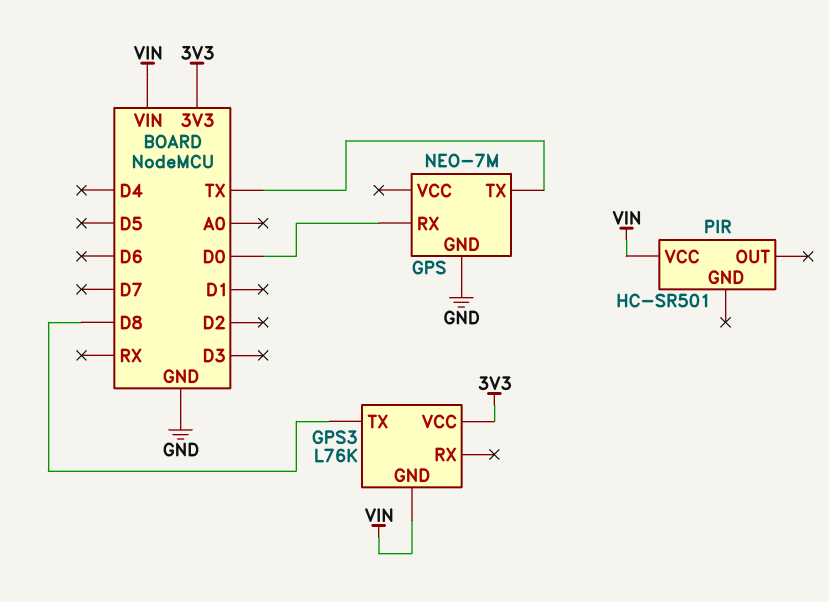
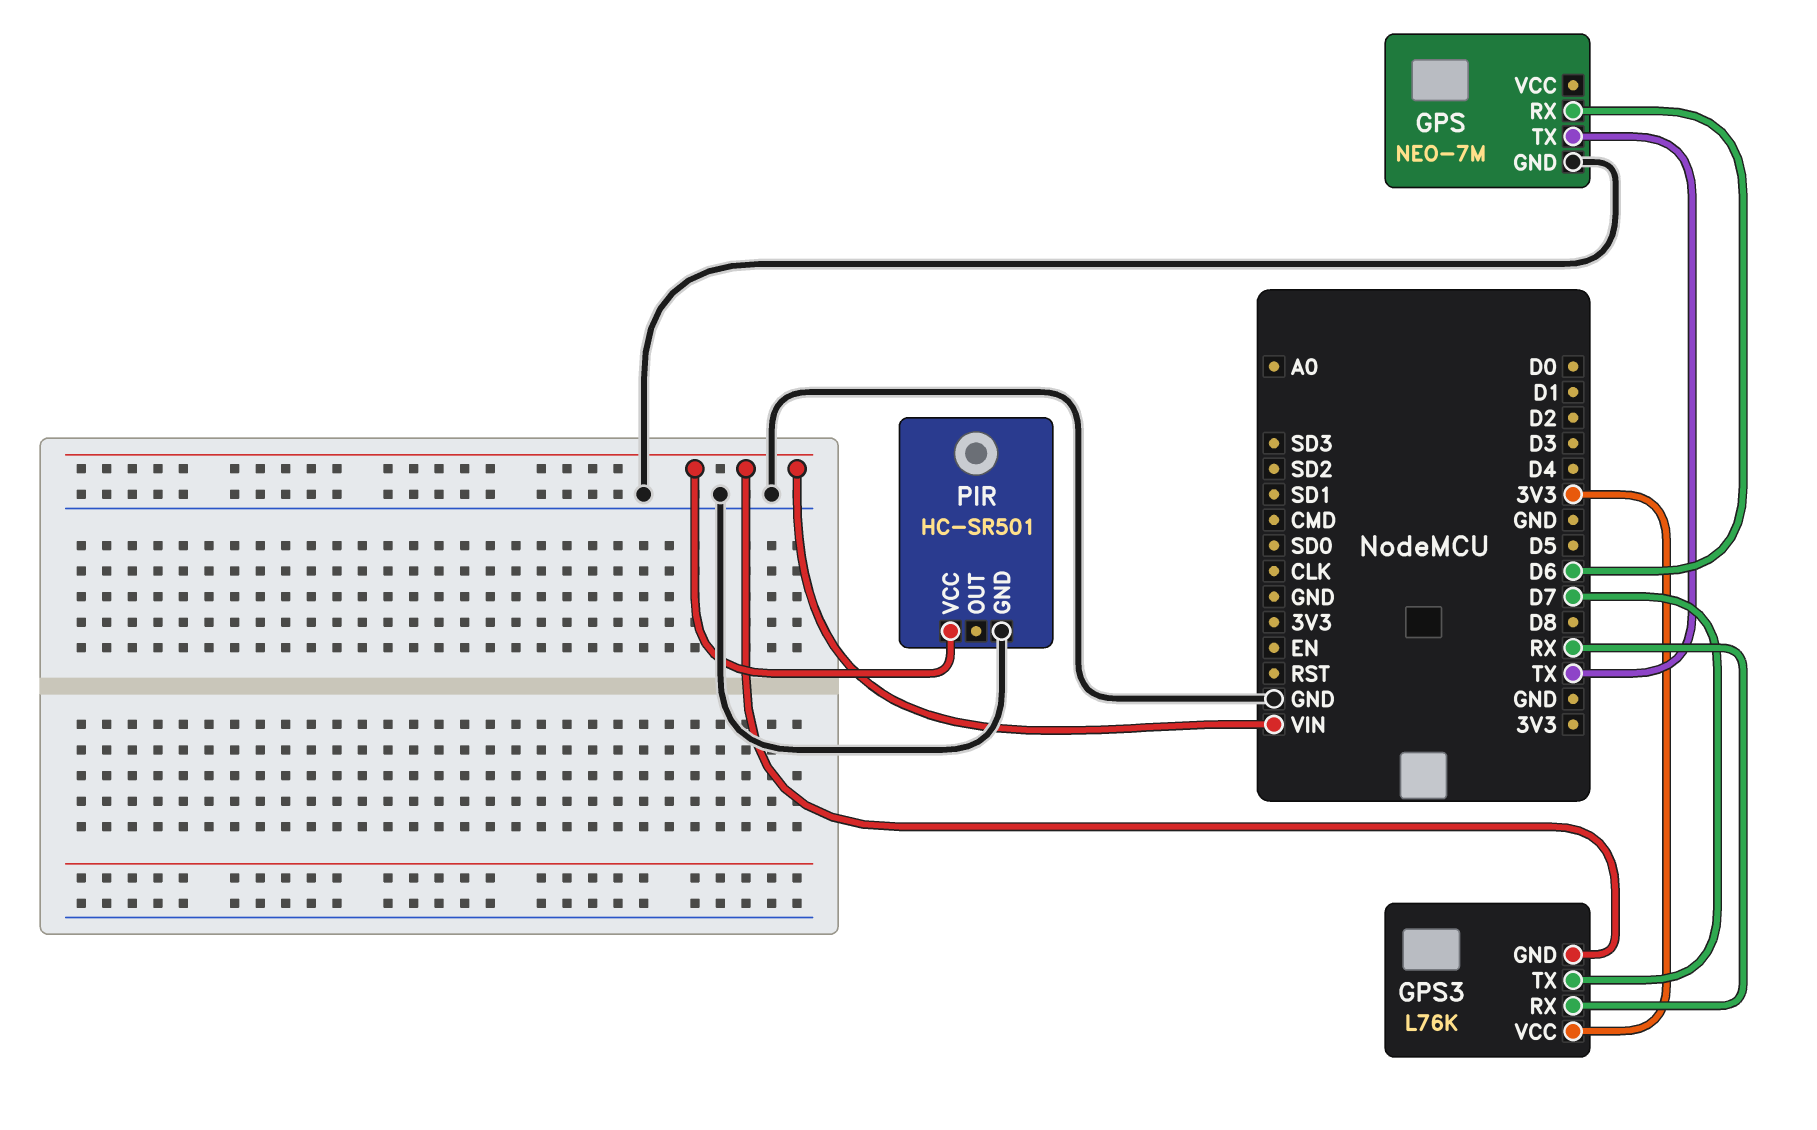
GPS pin RX: D0 -> D6
GPS3 pin RX: none -> RX
GPS3 pin TX: D8 -> D7
PIR pin GND: none -> GND

